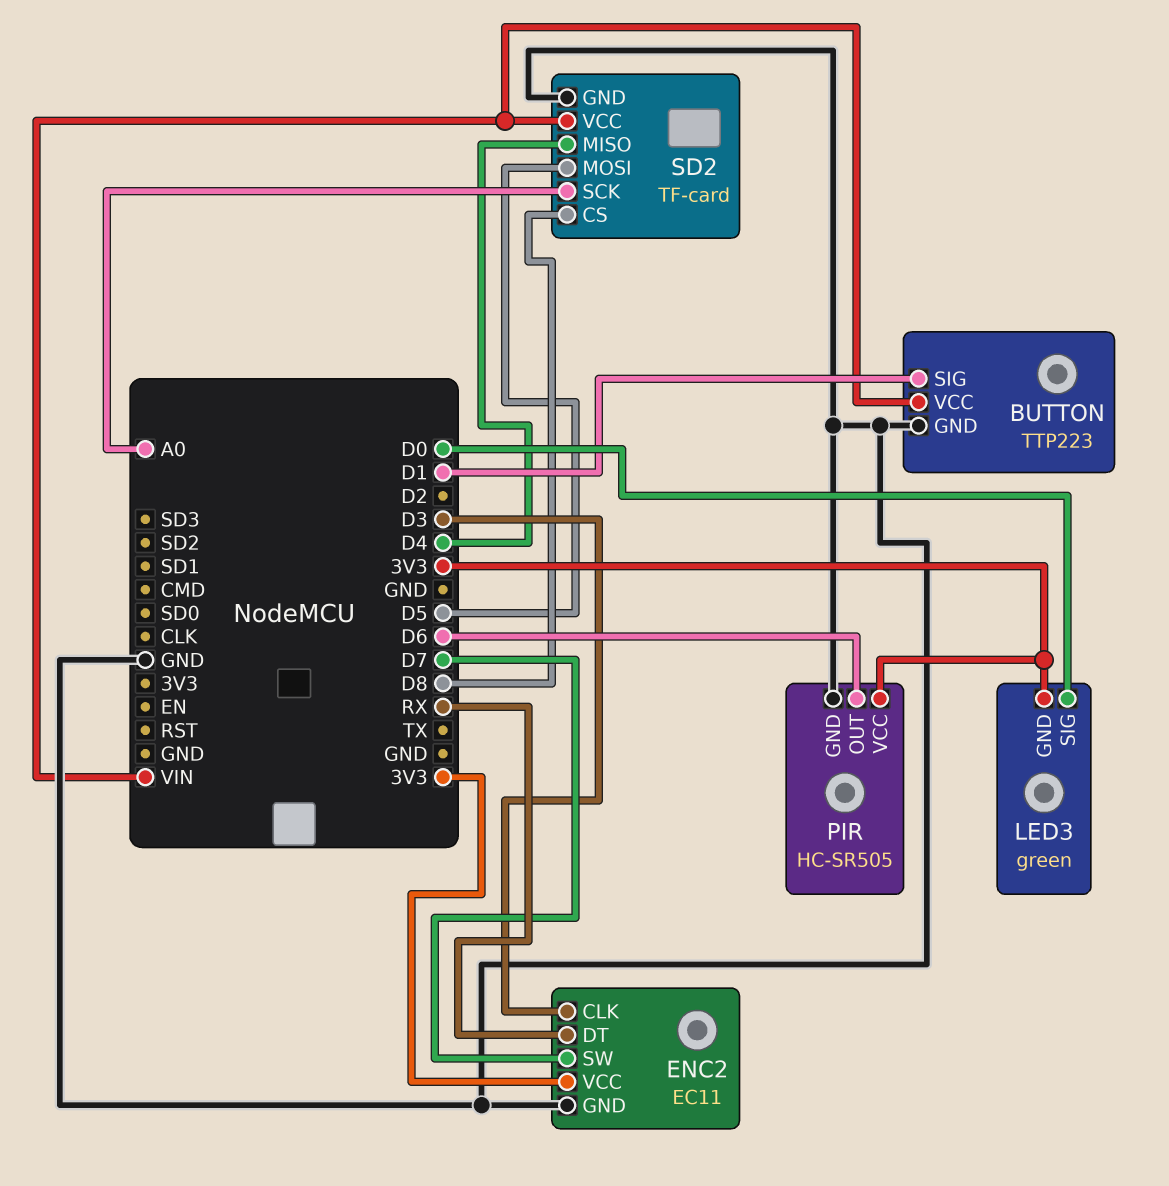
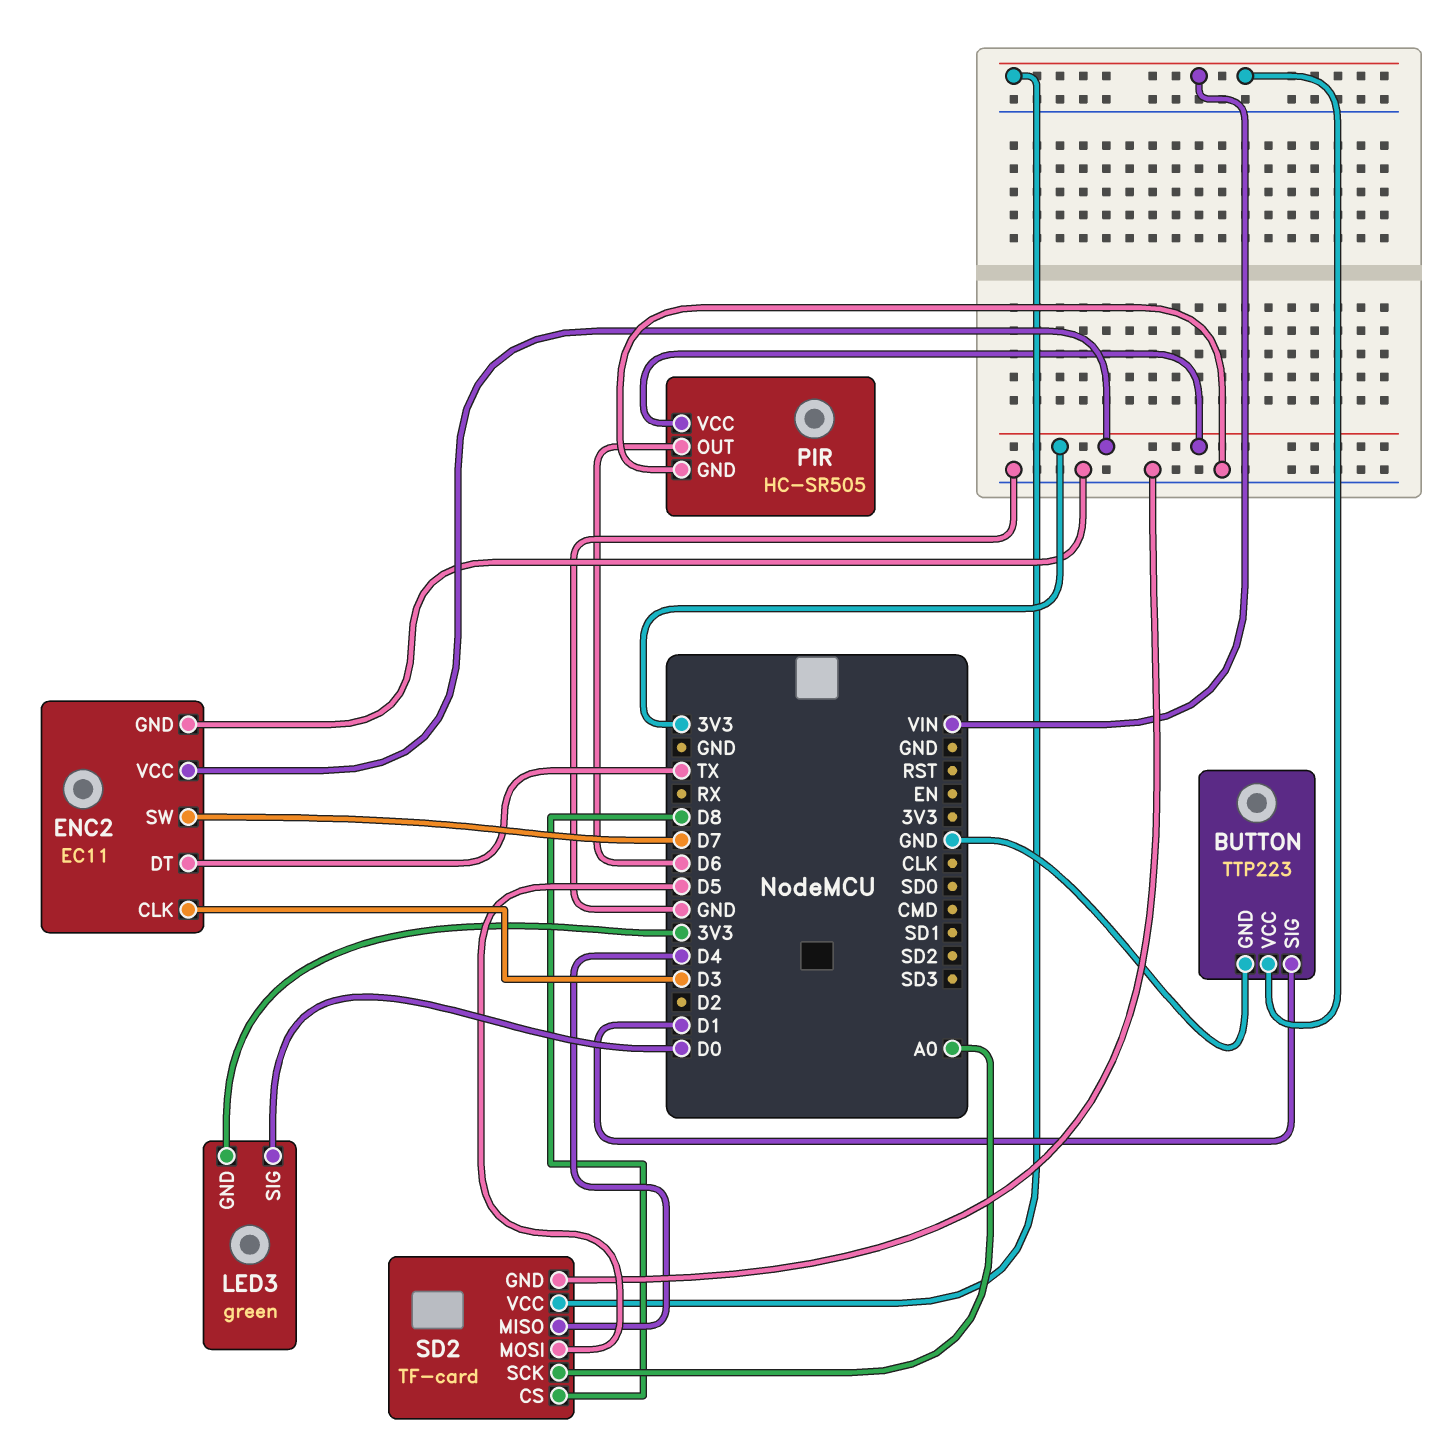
ENC2 pin DT: RX -> TX

